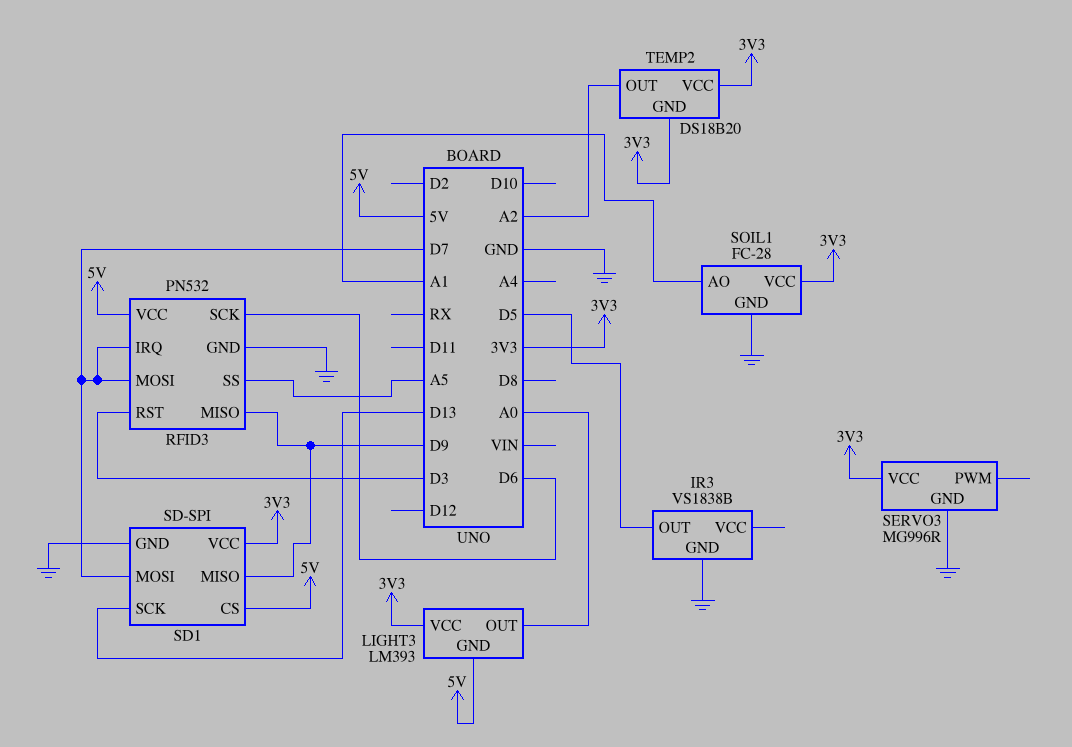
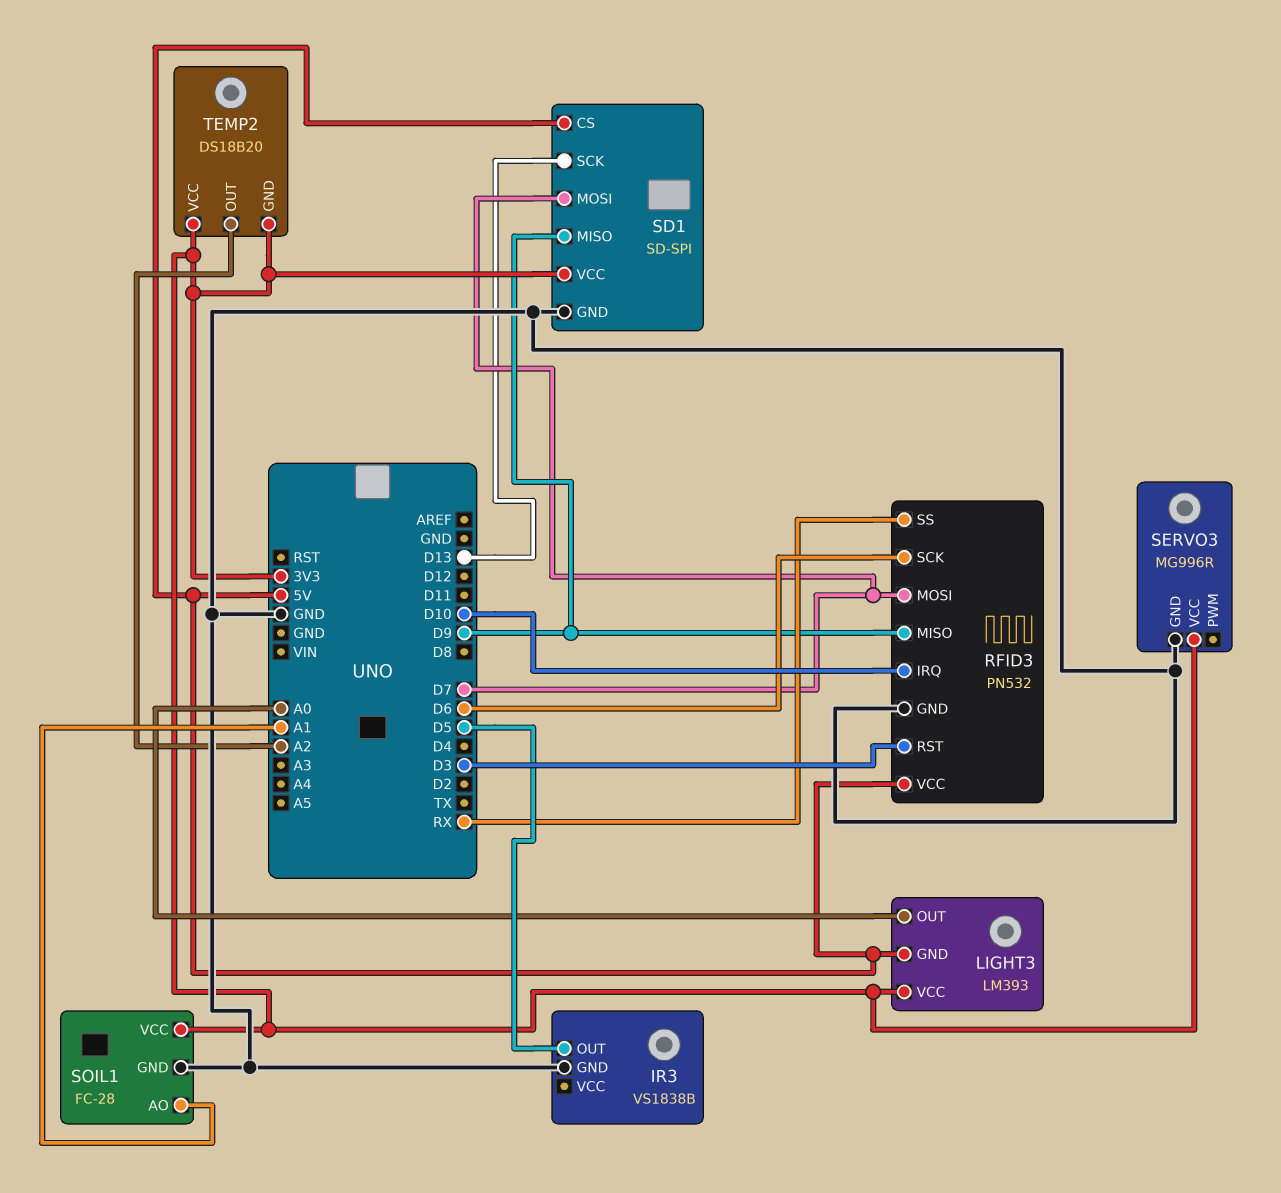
RFID3 pin IRQ: D7 -> D10
RFID3 pin SS: A5 -> RX

